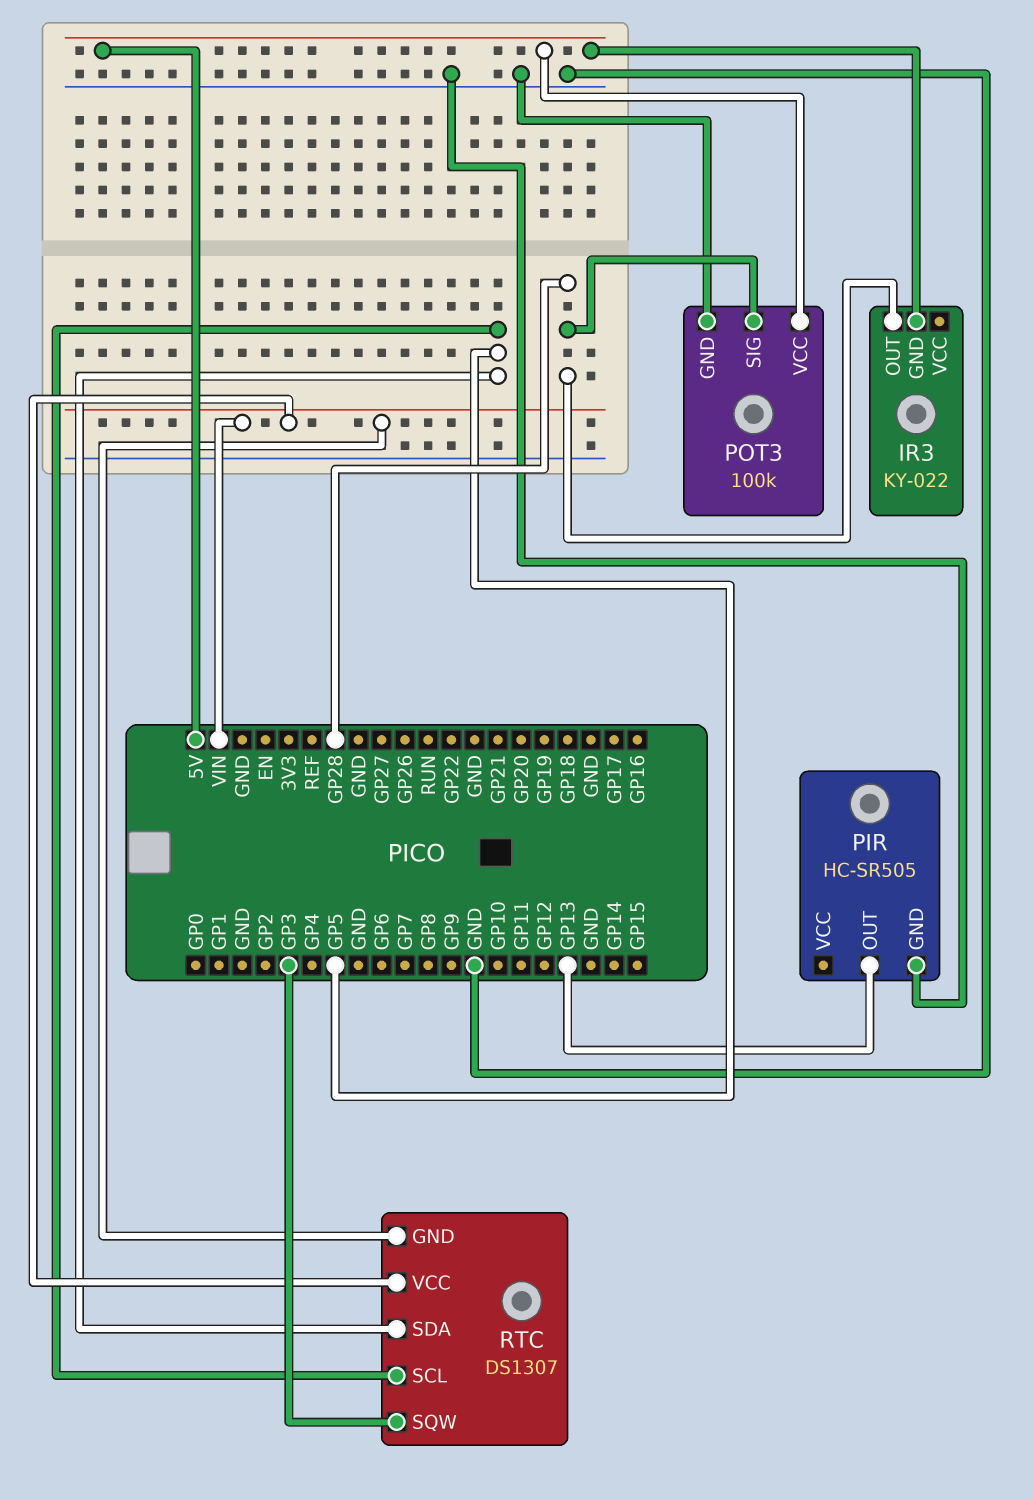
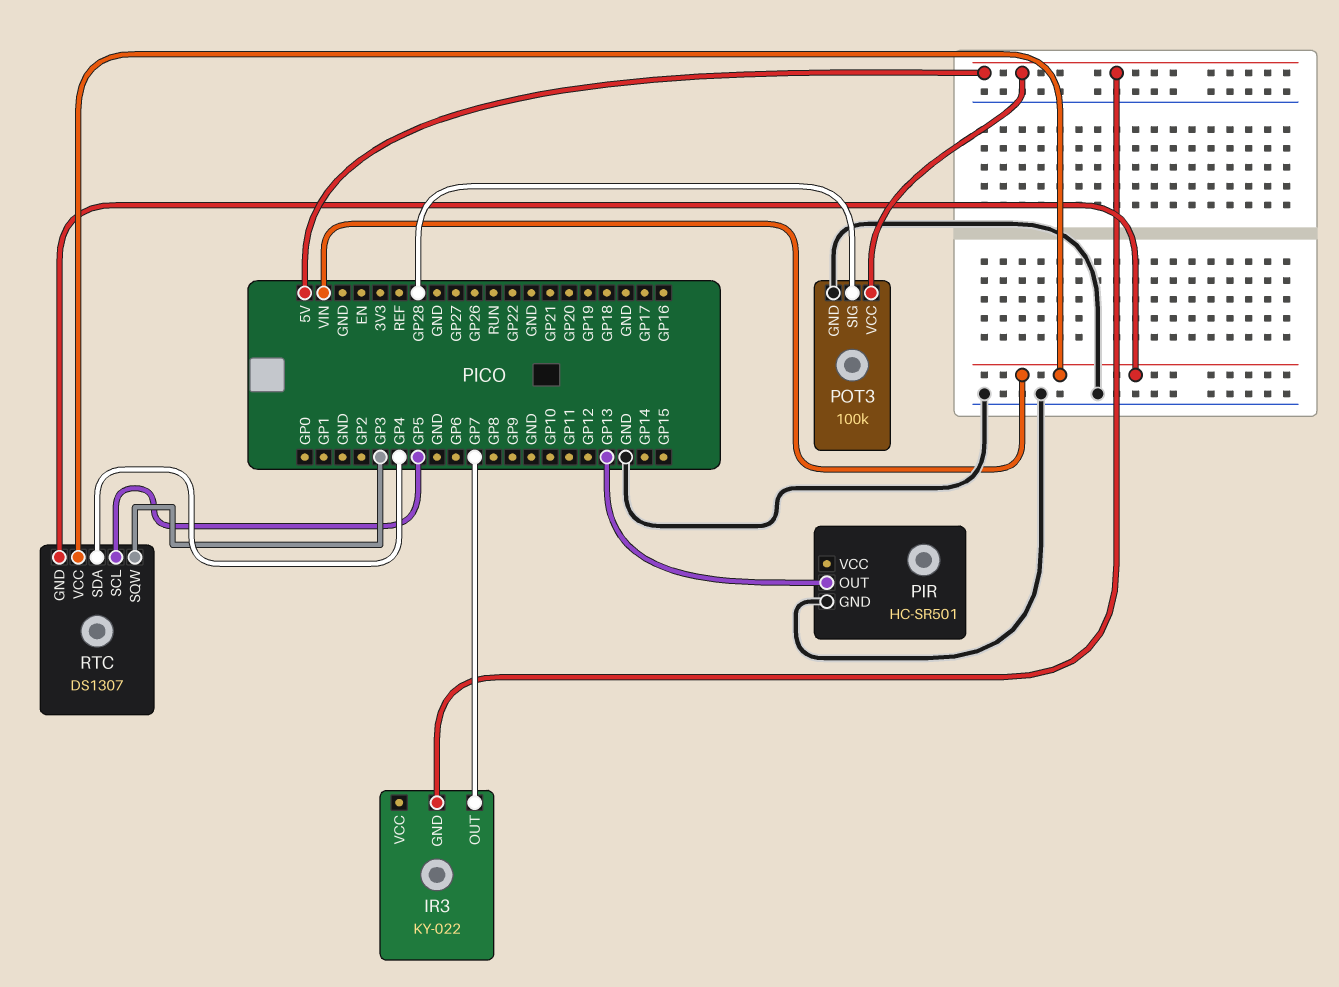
IR3 pin OUT: GP28 -> GP7
PIR: HC-SR505 -> HC-SR501
RTC pin SDA: GP5 -> GP4

